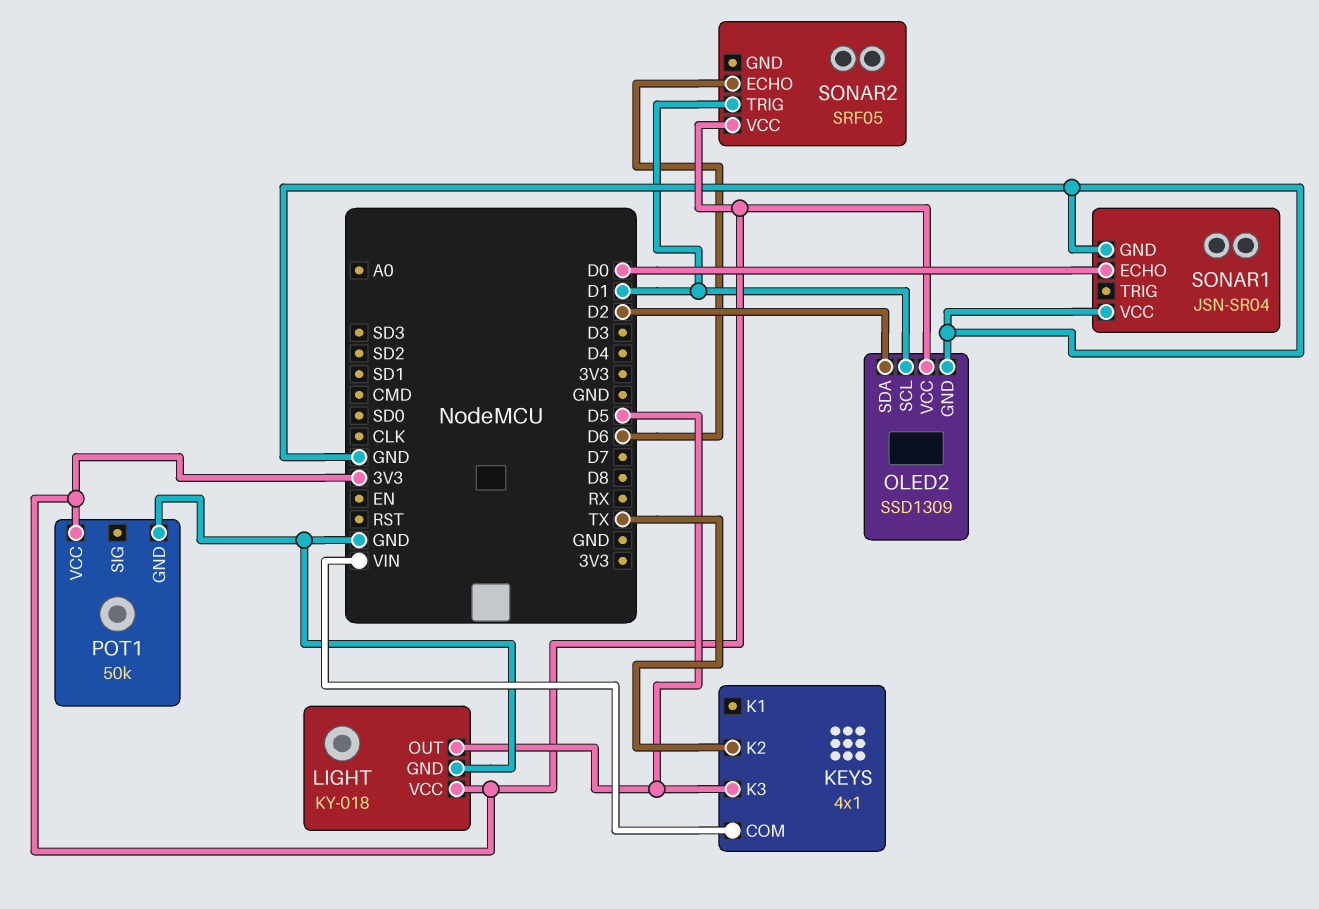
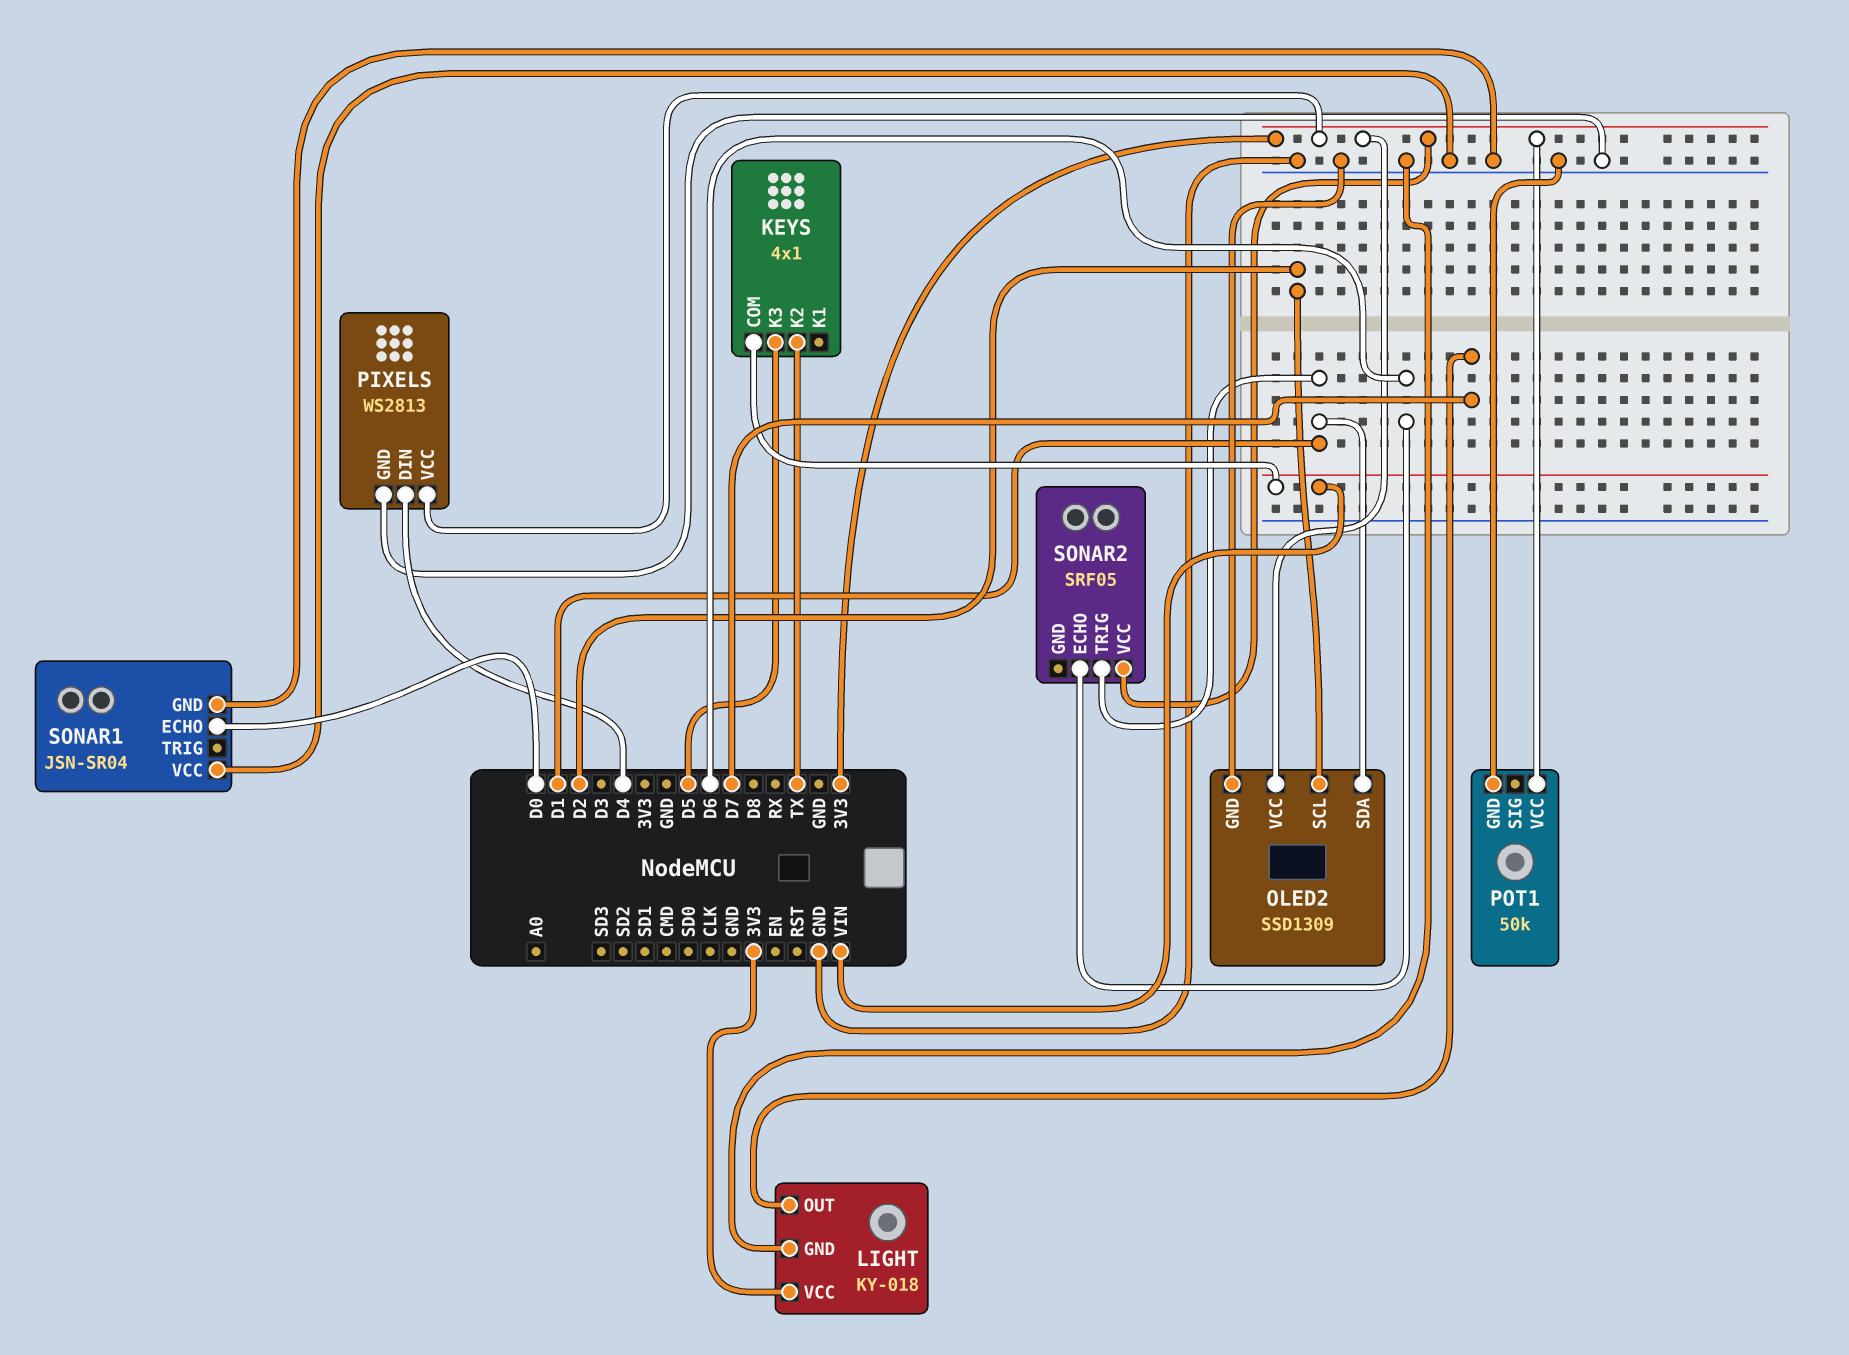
LIGHT pin OUT: D5 -> D7
OLED2 pin SCL: D1 -> D2
OLED2 pin SDA: D2 -> D1
PIXELS: none -> WS2813
PIXELS pin DIN: none -> D4
PIXELS pin GND: none -> GND
PIXELS pin VCC: none -> 3V3

